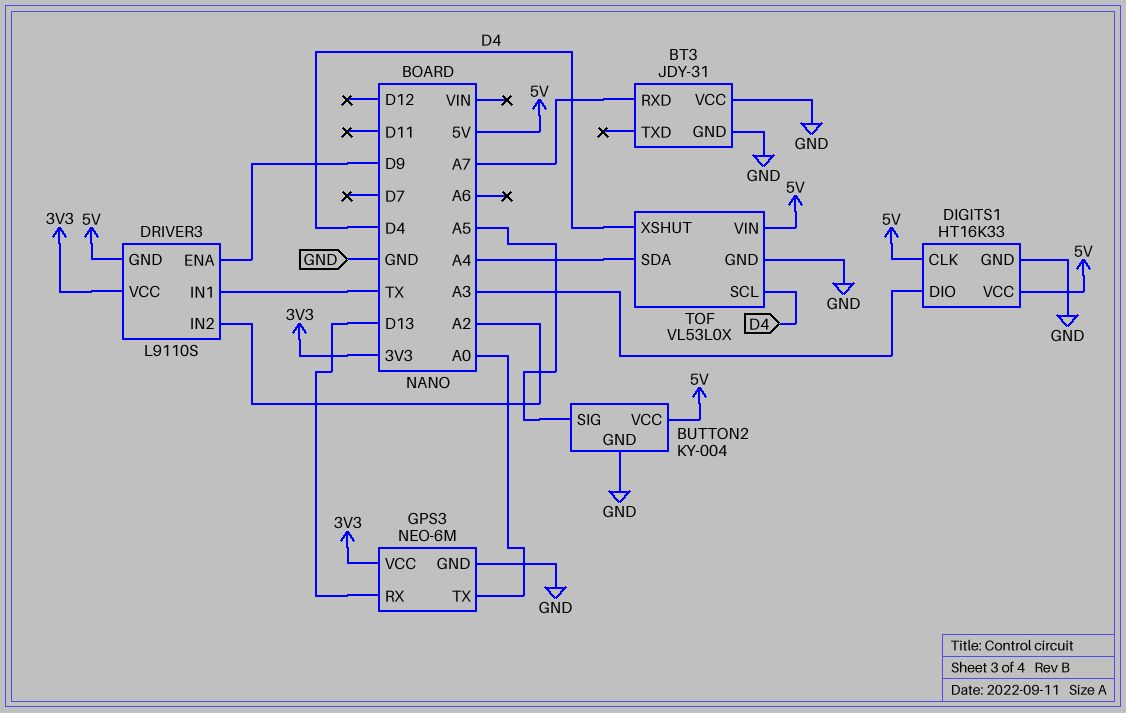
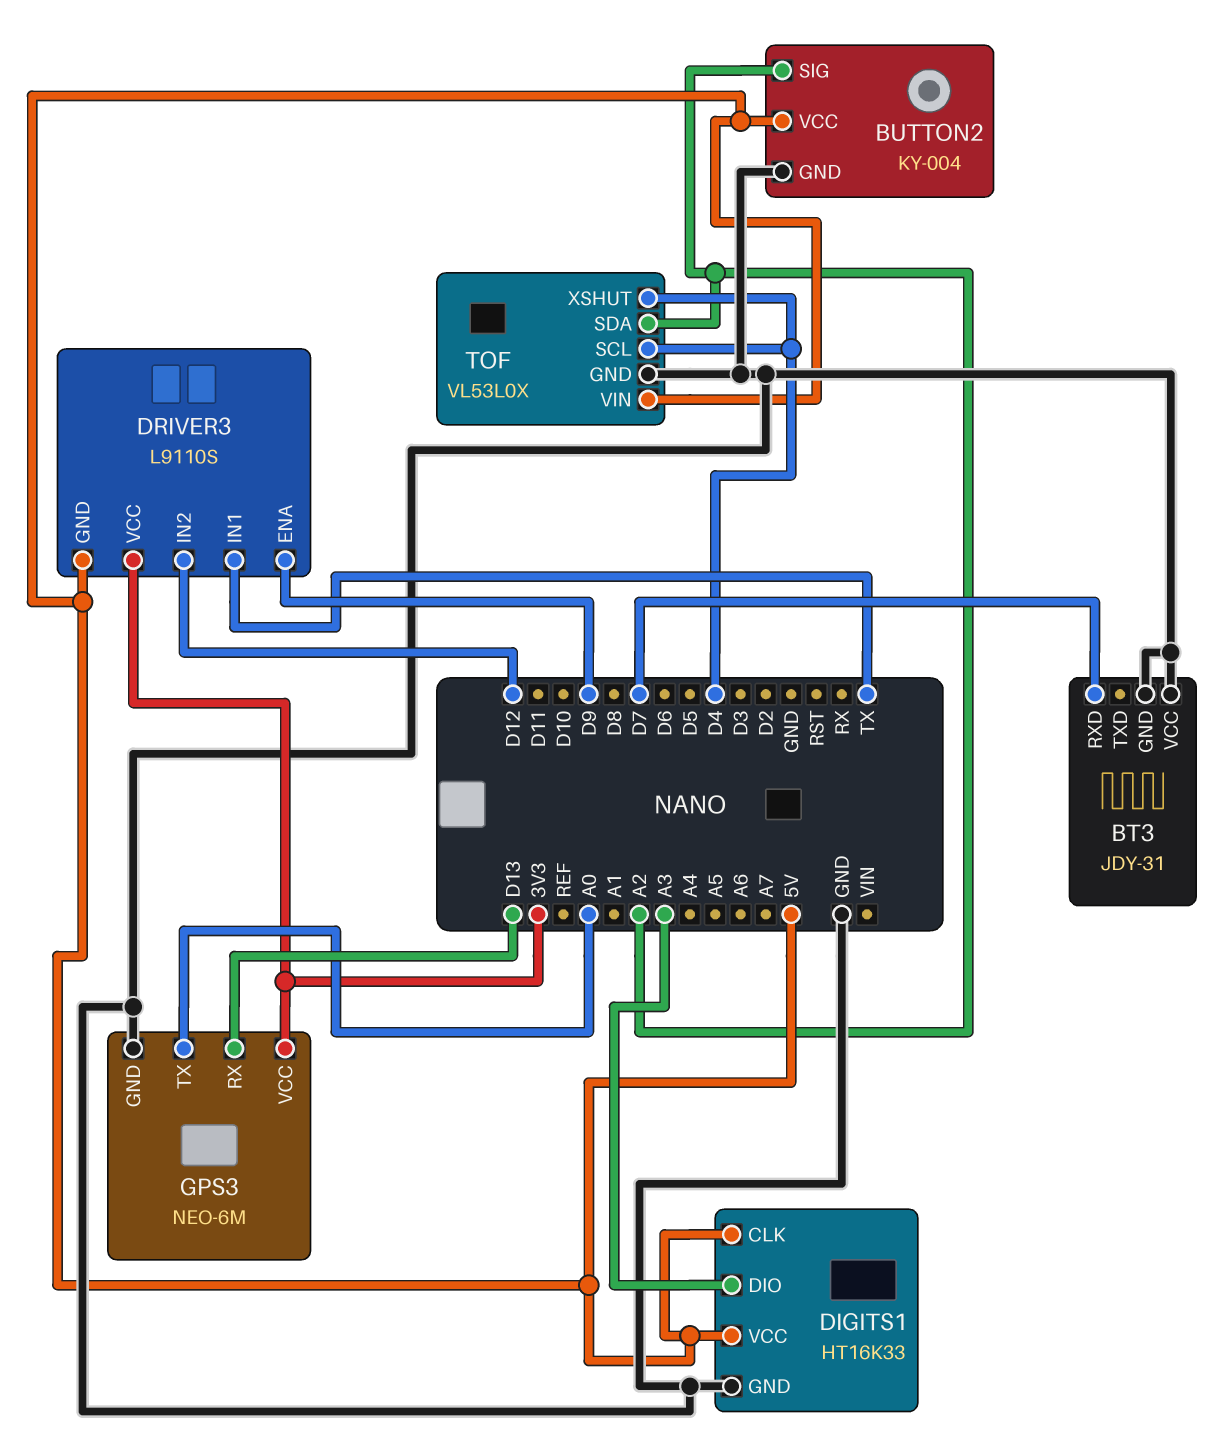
BT3 pin RXD: A7 -> D7
BUTTON2 pin SIG: A5 -> A2
DRIVER3 pin IN2: A2 -> D12
TOF pin SDA: A4 -> A2

